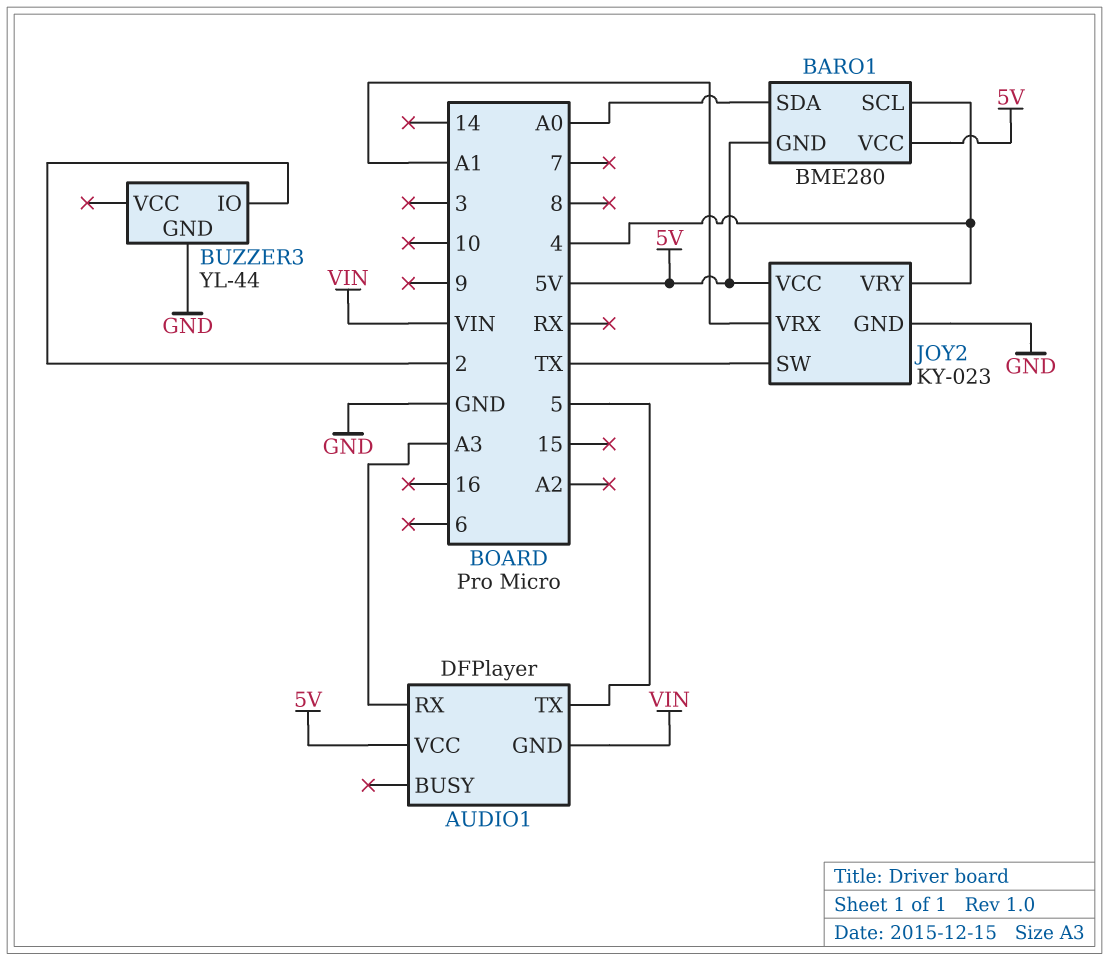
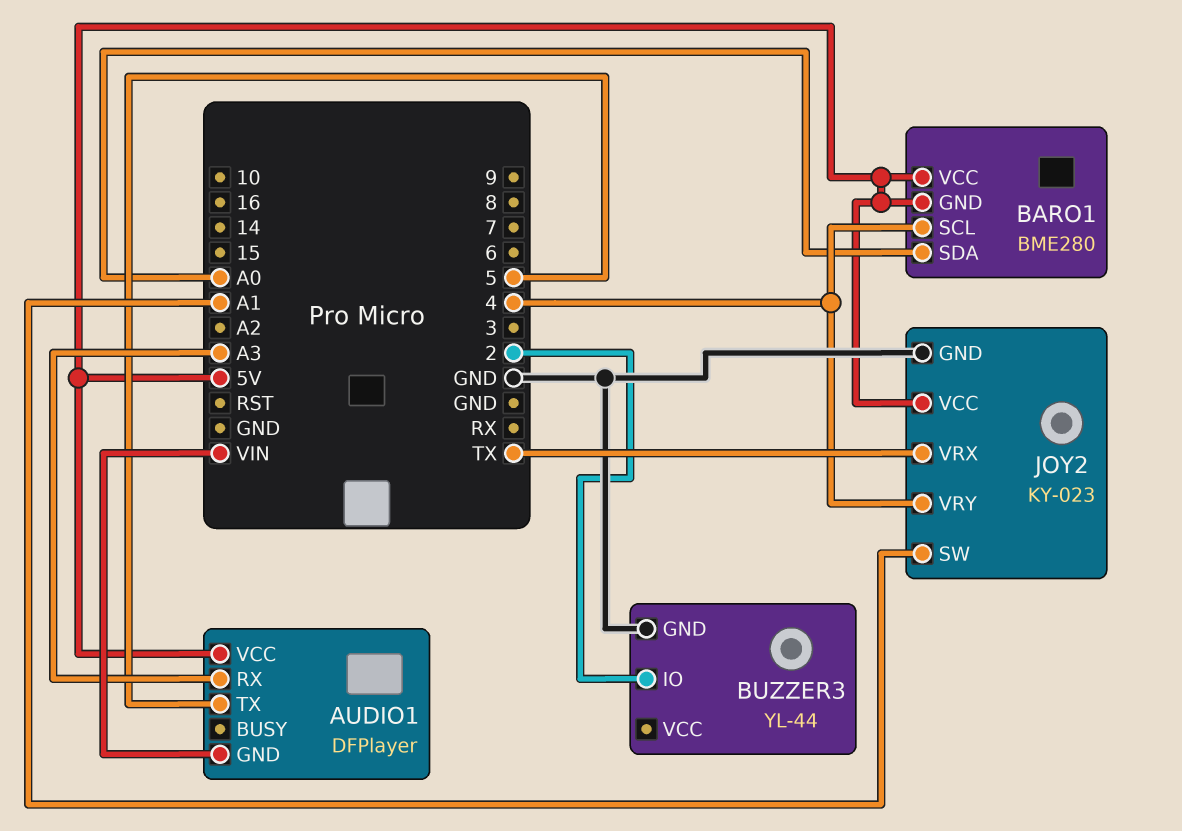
JOY2 pin SW: TX -> A1
JOY2 pin VRX: A1 -> TX

